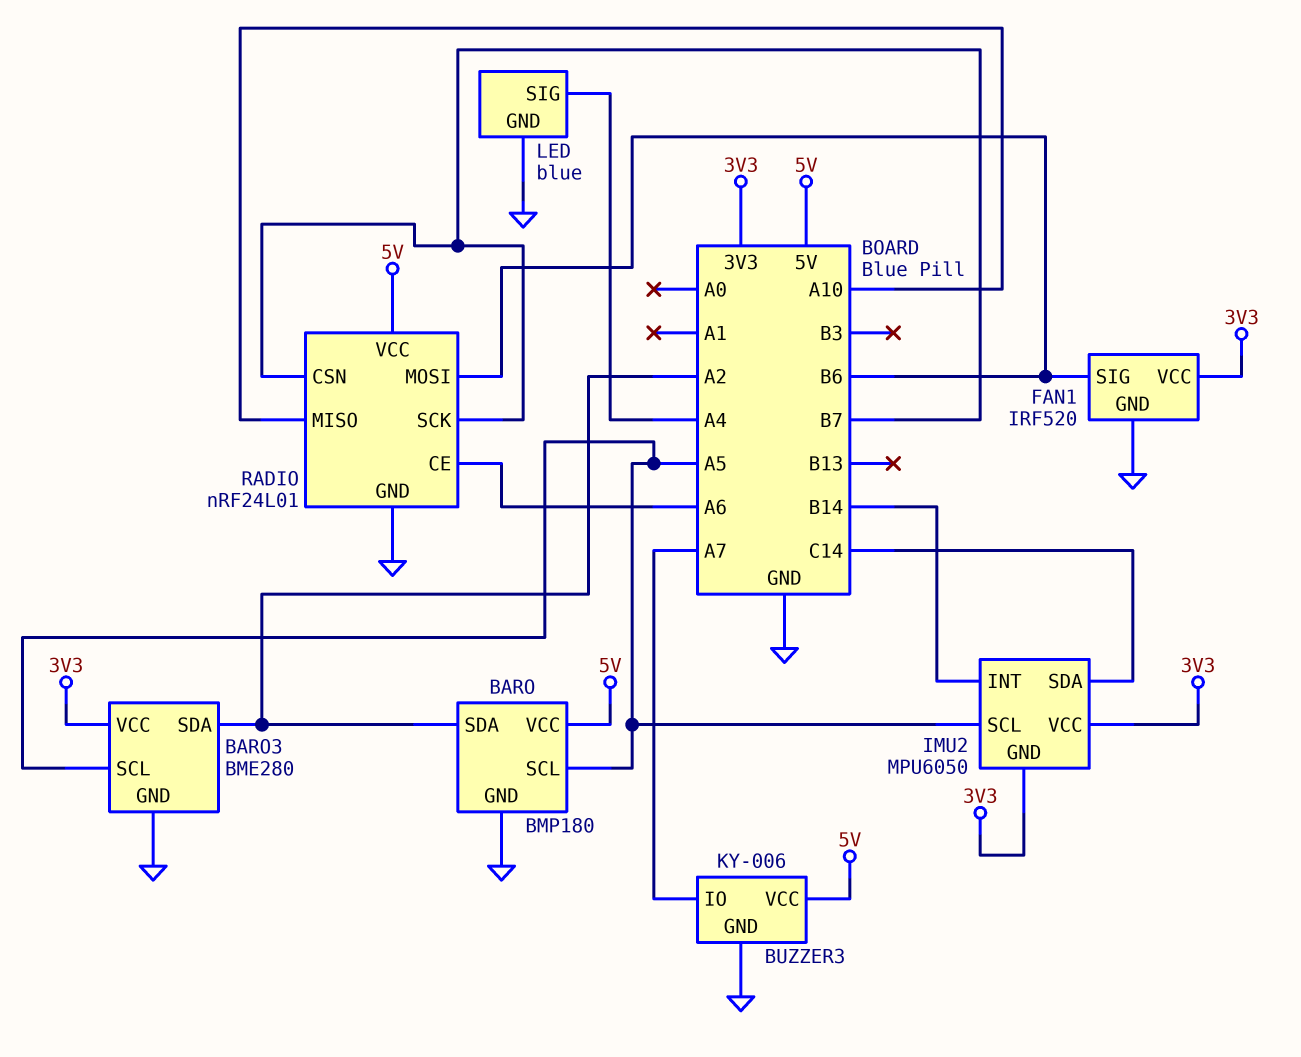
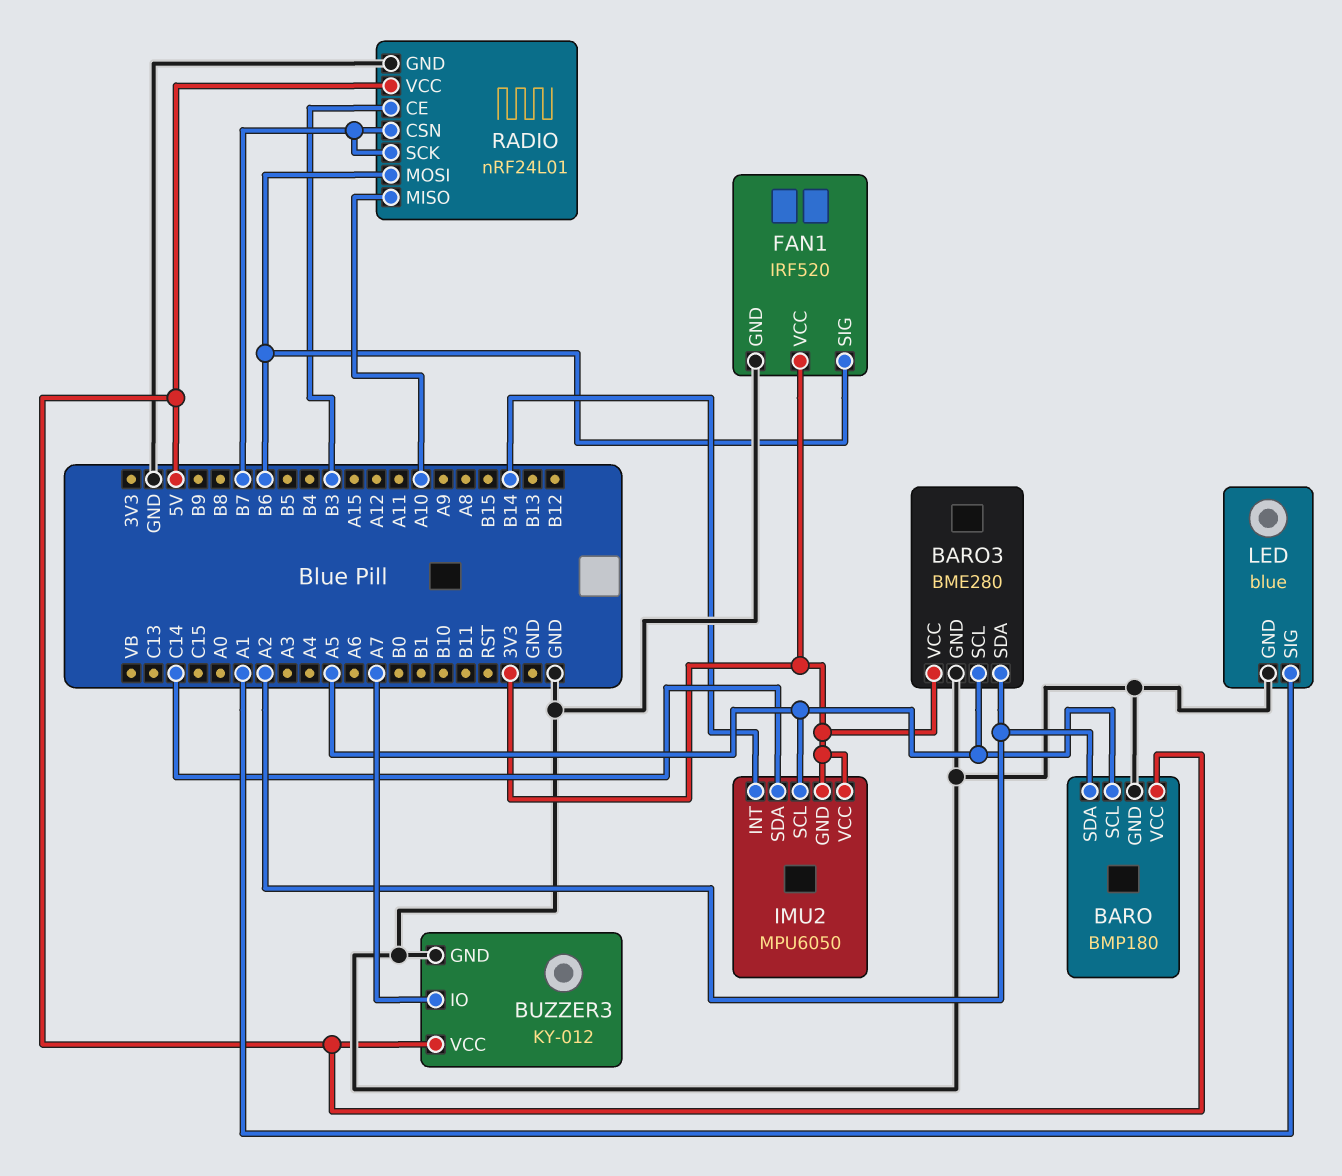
BUZZER3: KY-006 -> KY-012
LED pin SIG: A4 -> A1
RADIO pin CE: A6 -> B3

